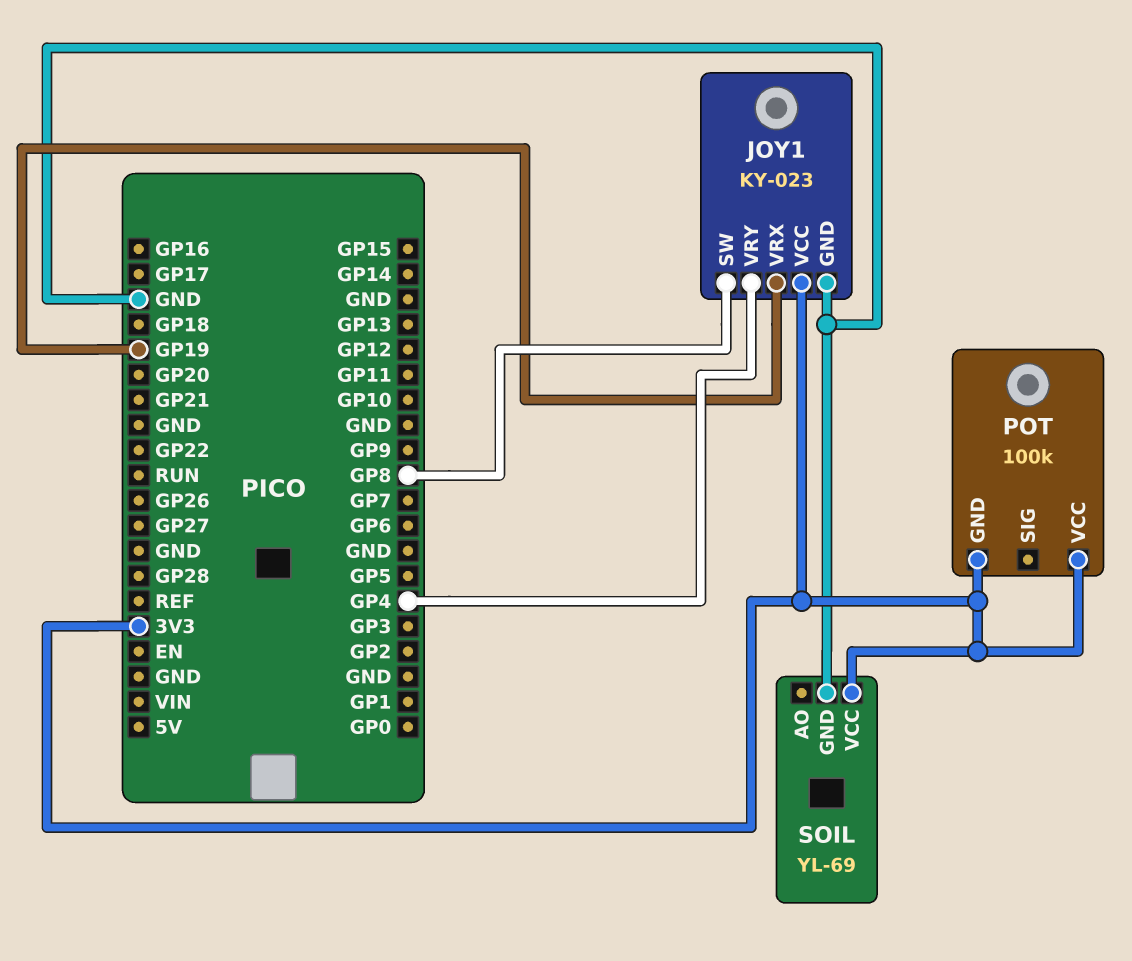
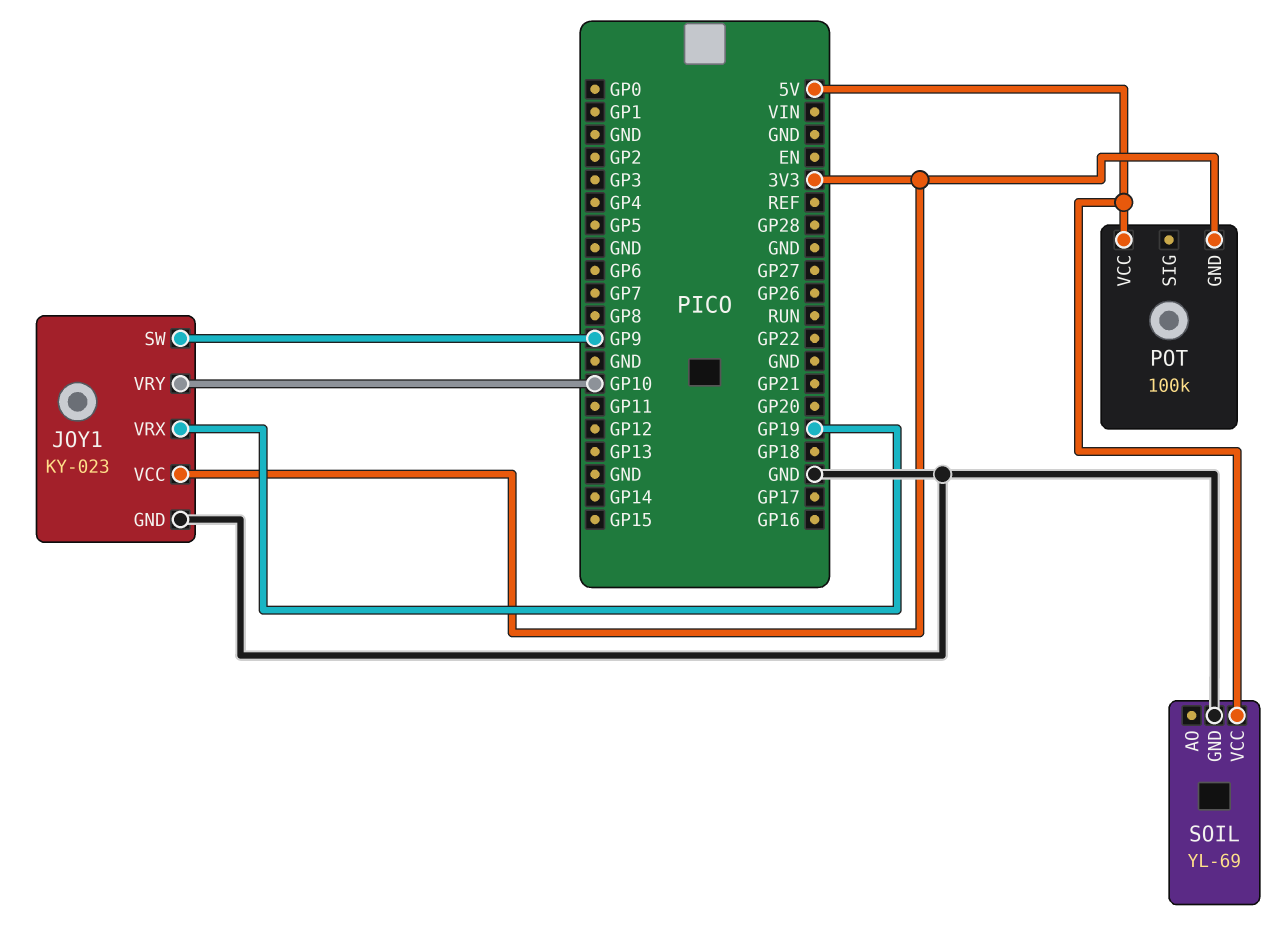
JOY1 pin SW: GP8 -> GP9
JOY1 pin VRY: GP4 -> GP10
POT pin VCC: 3V3 -> 5V
SOIL pin VCC: 3V3 -> 5V

